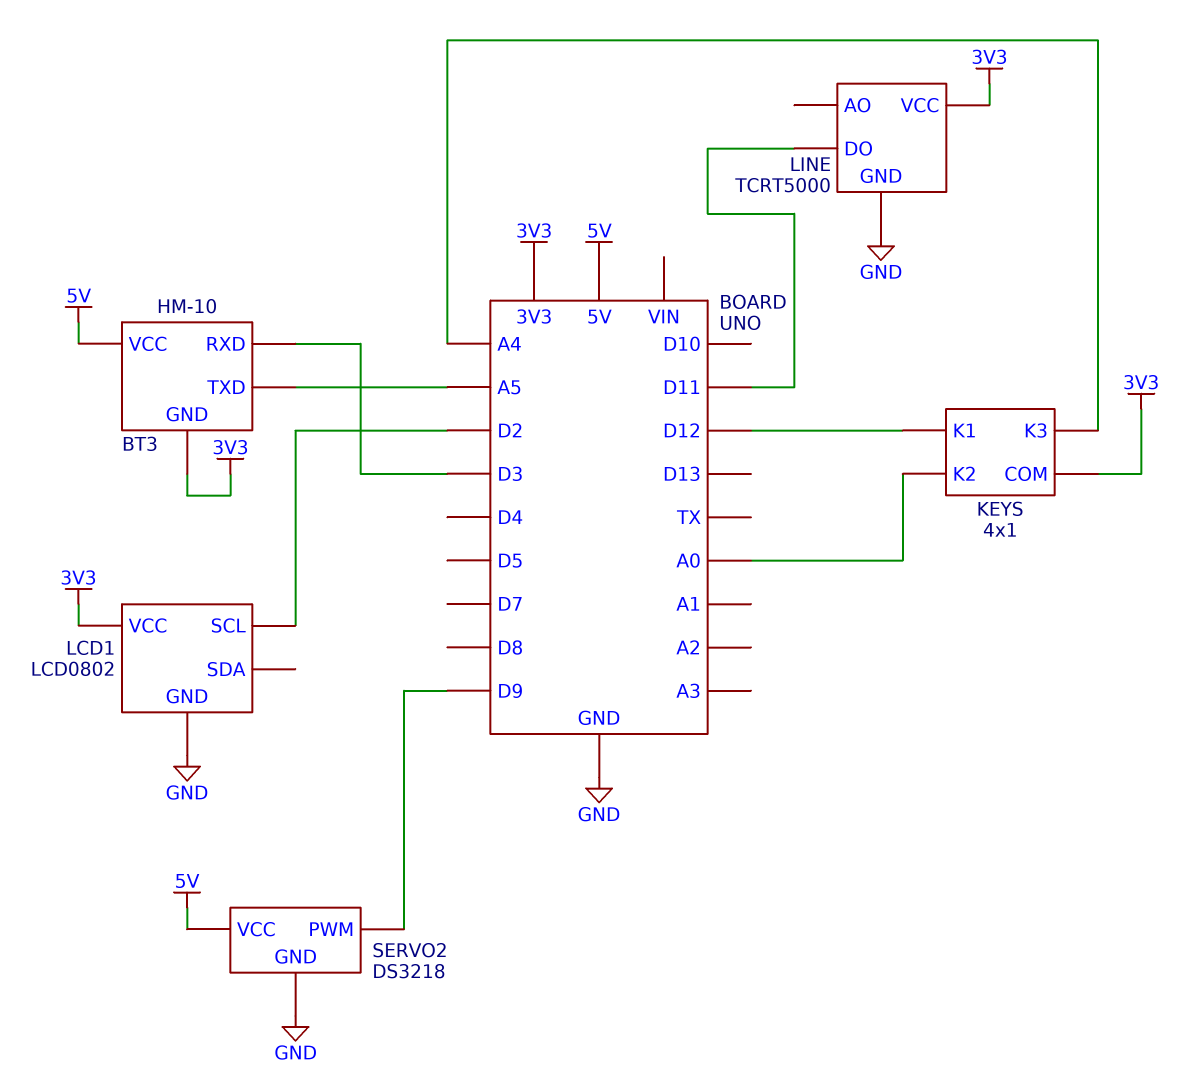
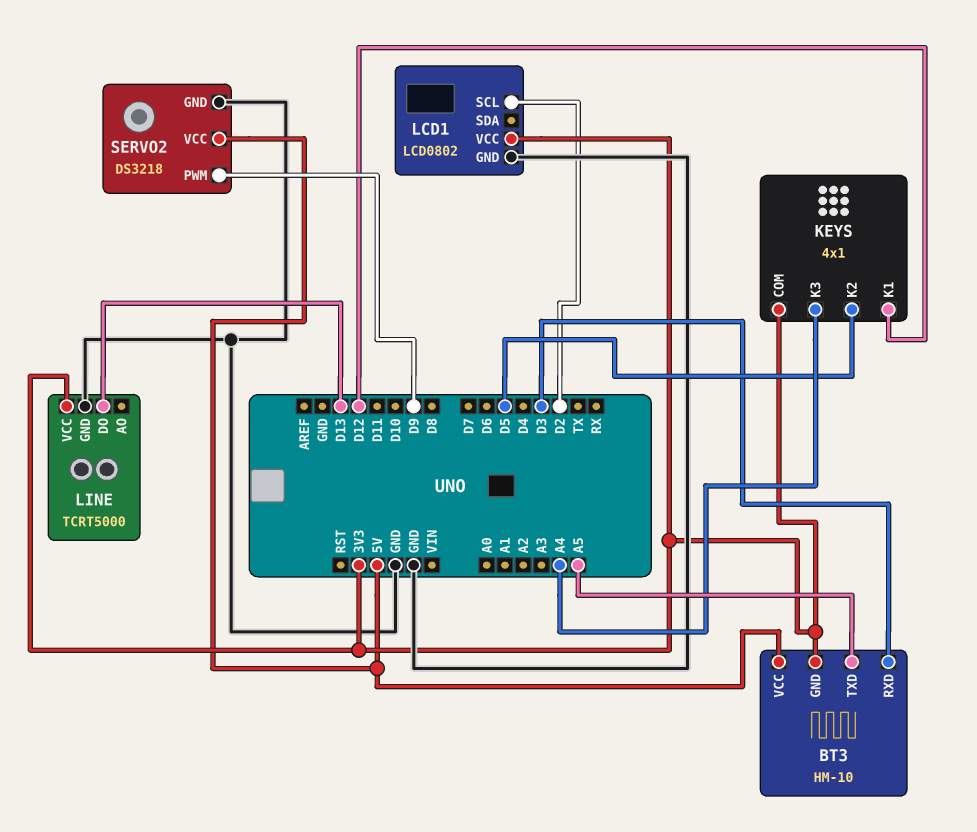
KEYS pin K2: A0 -> D5
LINE pin DO: D11 -> D13

